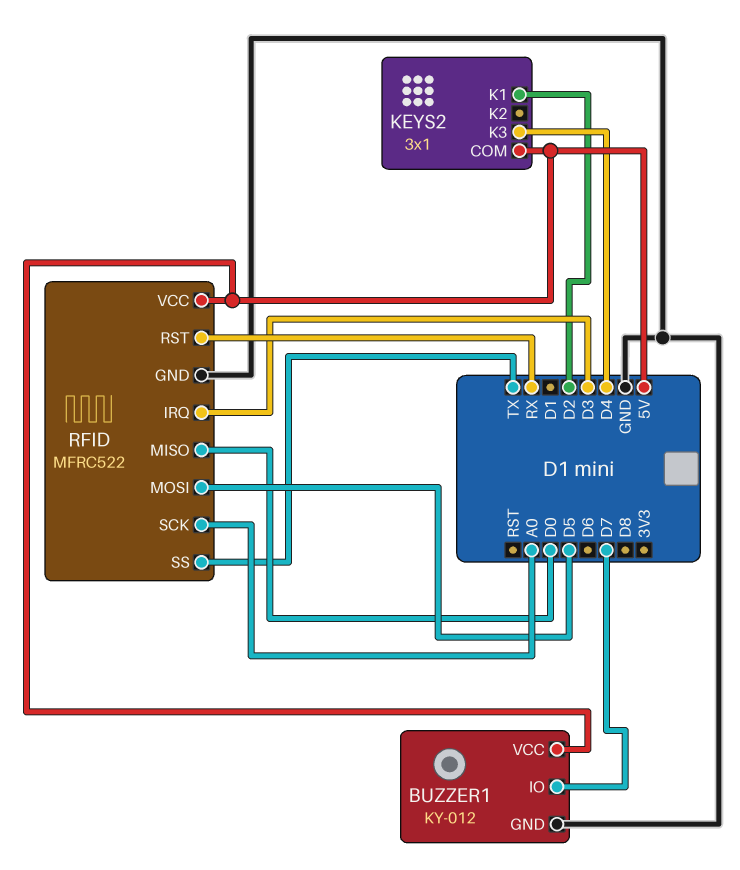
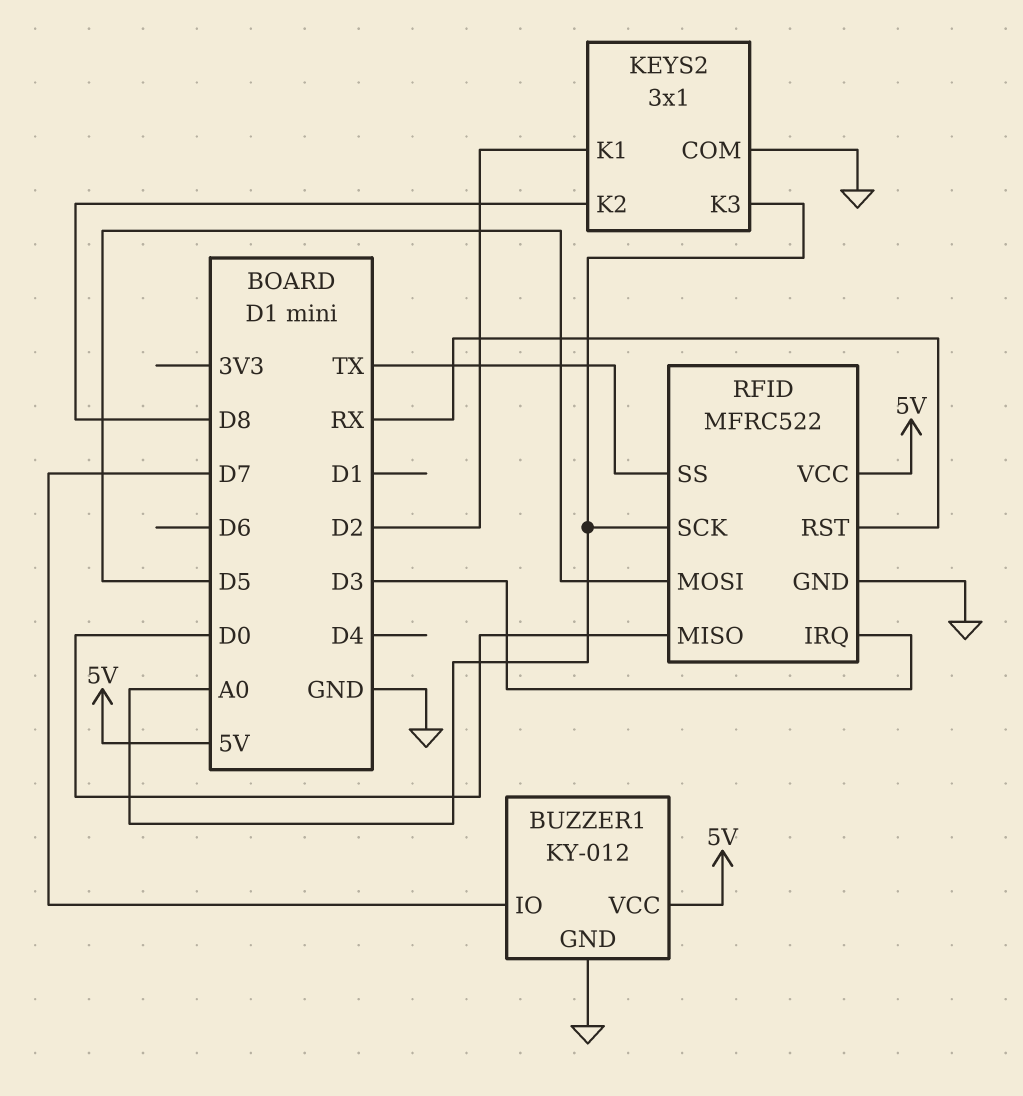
KEYS2 pin COM: 5V -> GND
KEYS2 pin K2: none -> D8
KEYS2 pin K3: D4 -> A0

